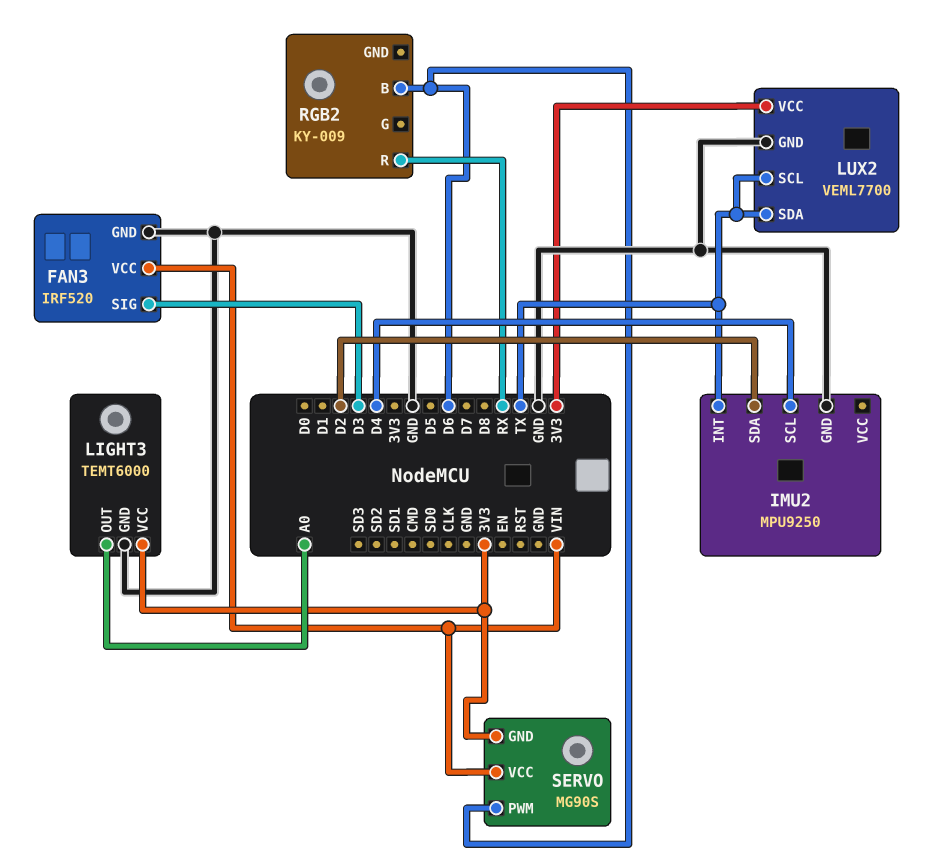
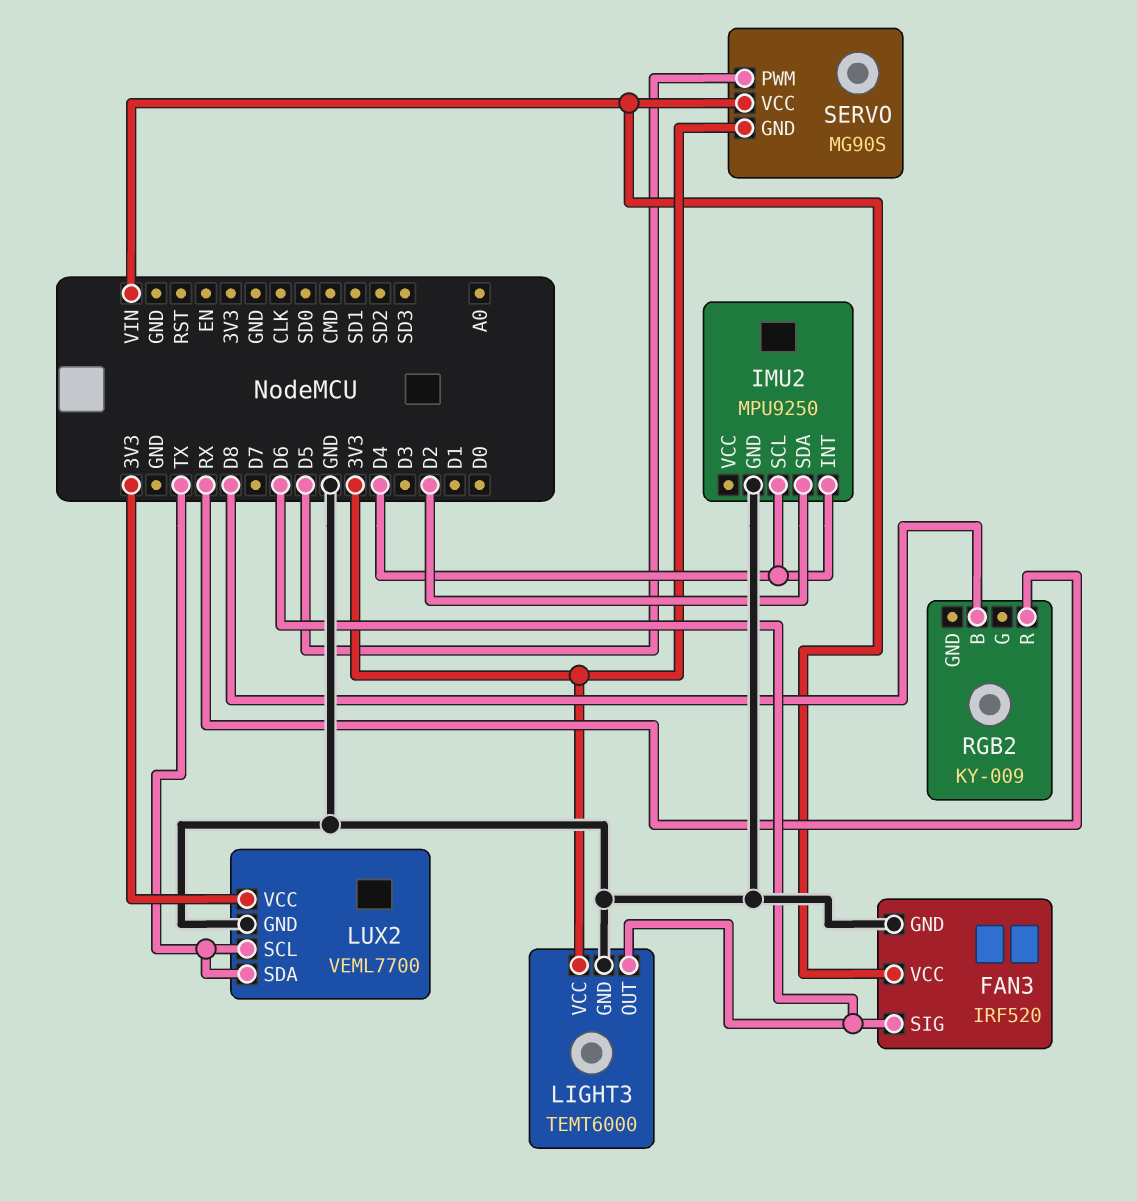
FAN3 pin SIG: D3 -> D6
IMU2 pin INT: TX -> D4
LIGHT3 pin OUT: A0 -> D6
RGB2 pin B: D6 -> D8
SERVO pin PWM: D6 -> D5

